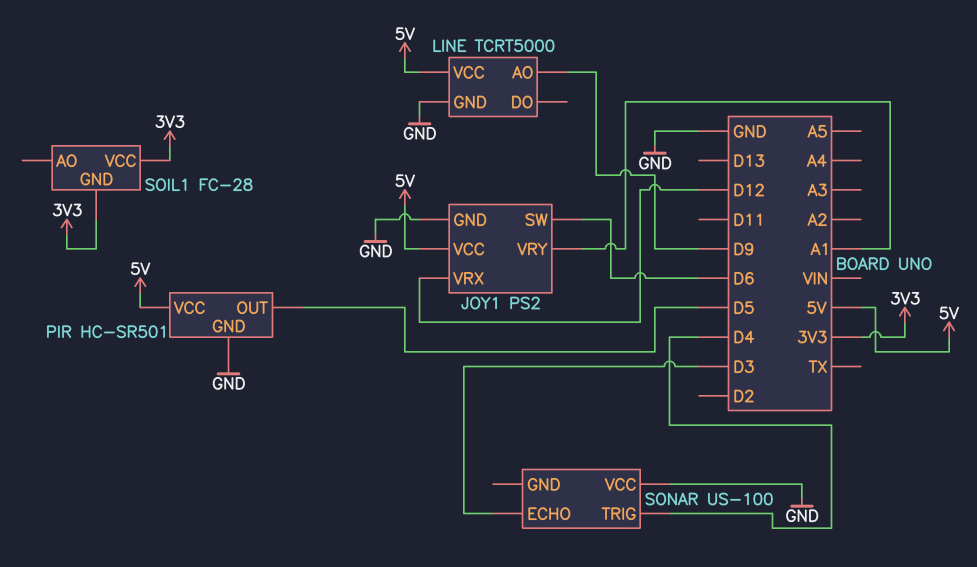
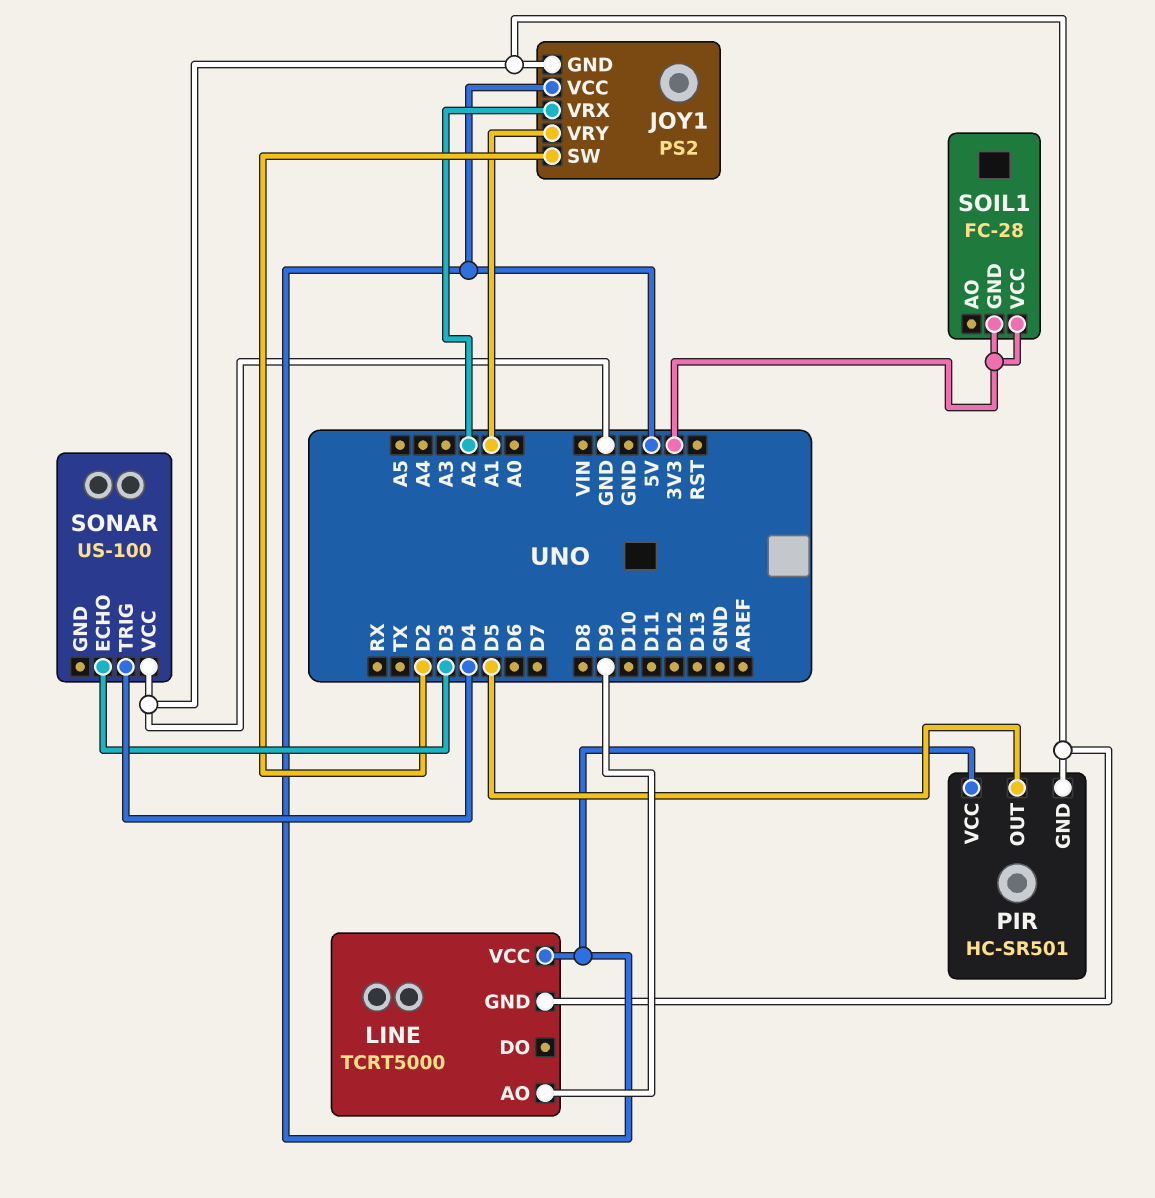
JOY1 pin SW: D6 -> D2
JOY1 pin VRX: D12 -> A2

